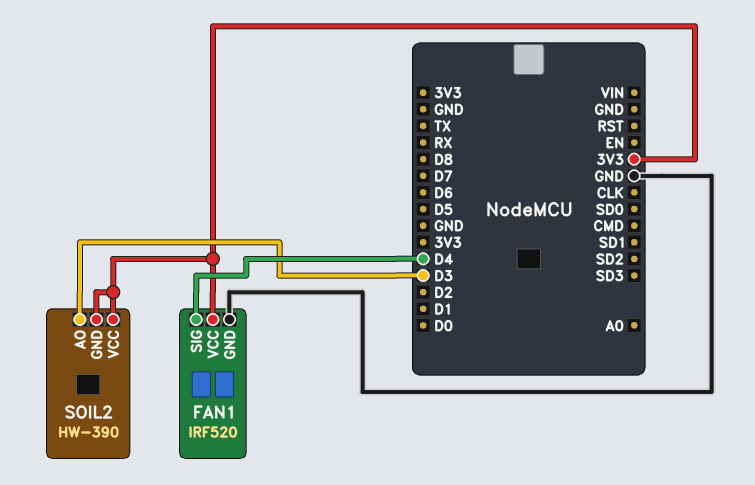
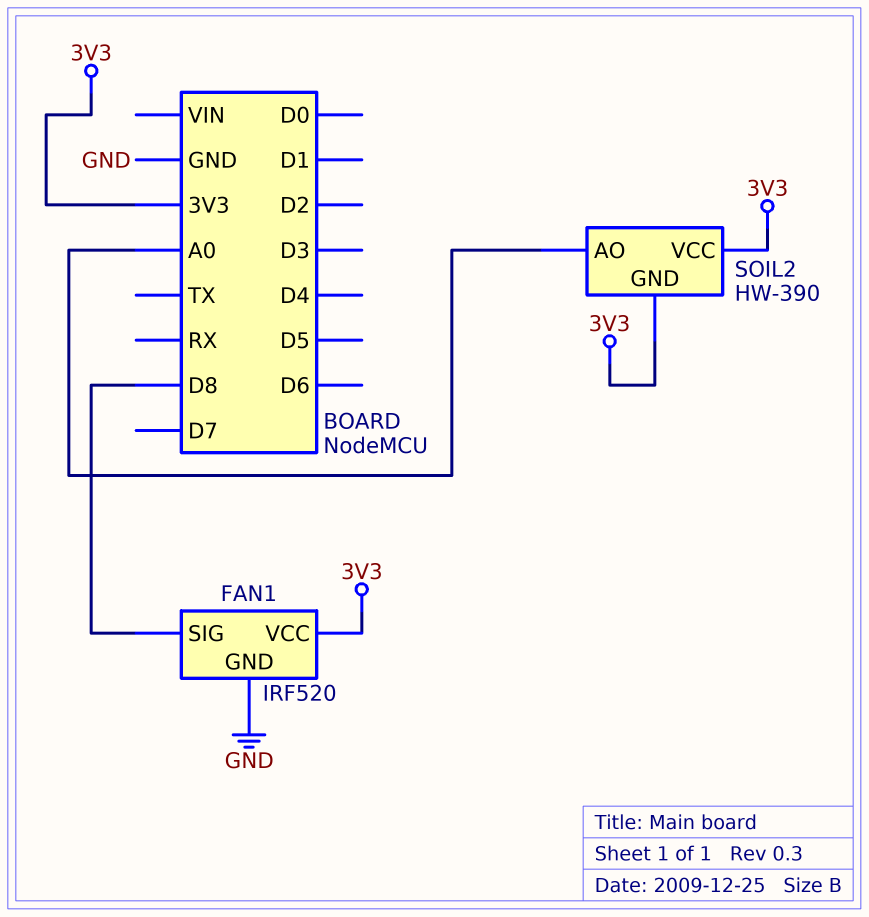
FAN1 pin SIG: D4 -> D8
SOIL2 pin AO: D3 -> A0

